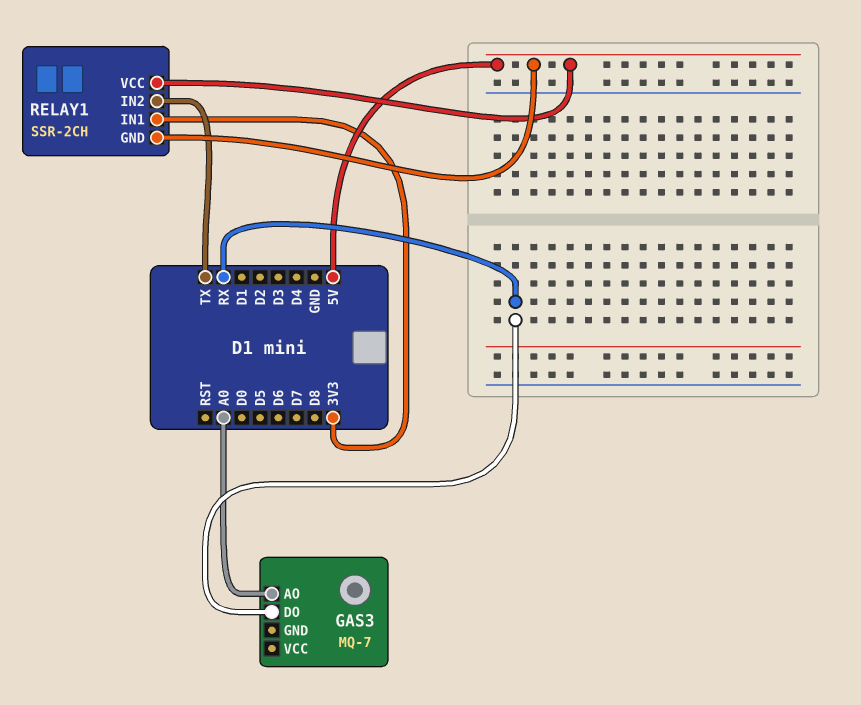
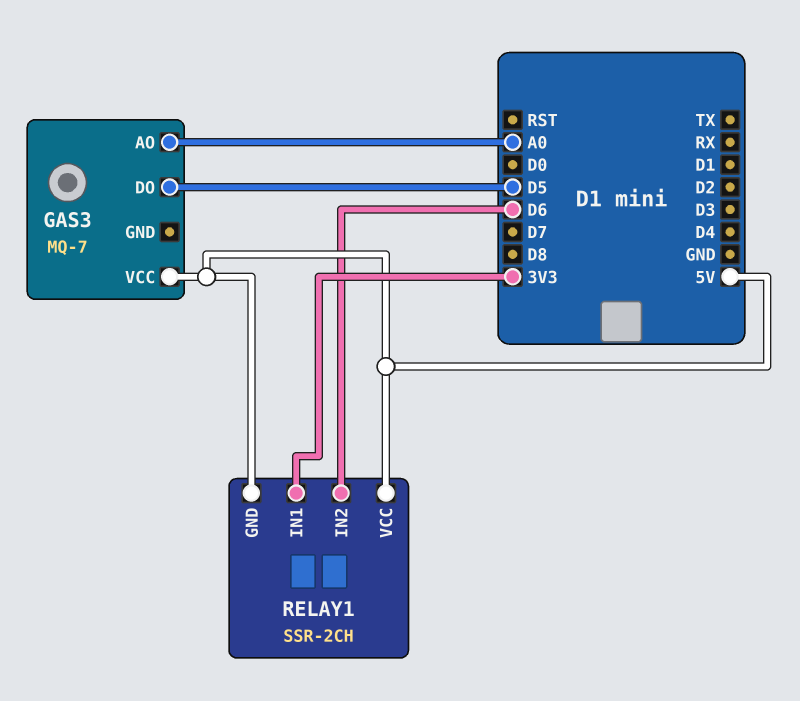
GAS3 pin DO: RX -> D5
GAS3 pin VCC: none -> 5V
RELAY1 pin IN2: TX -> D6

